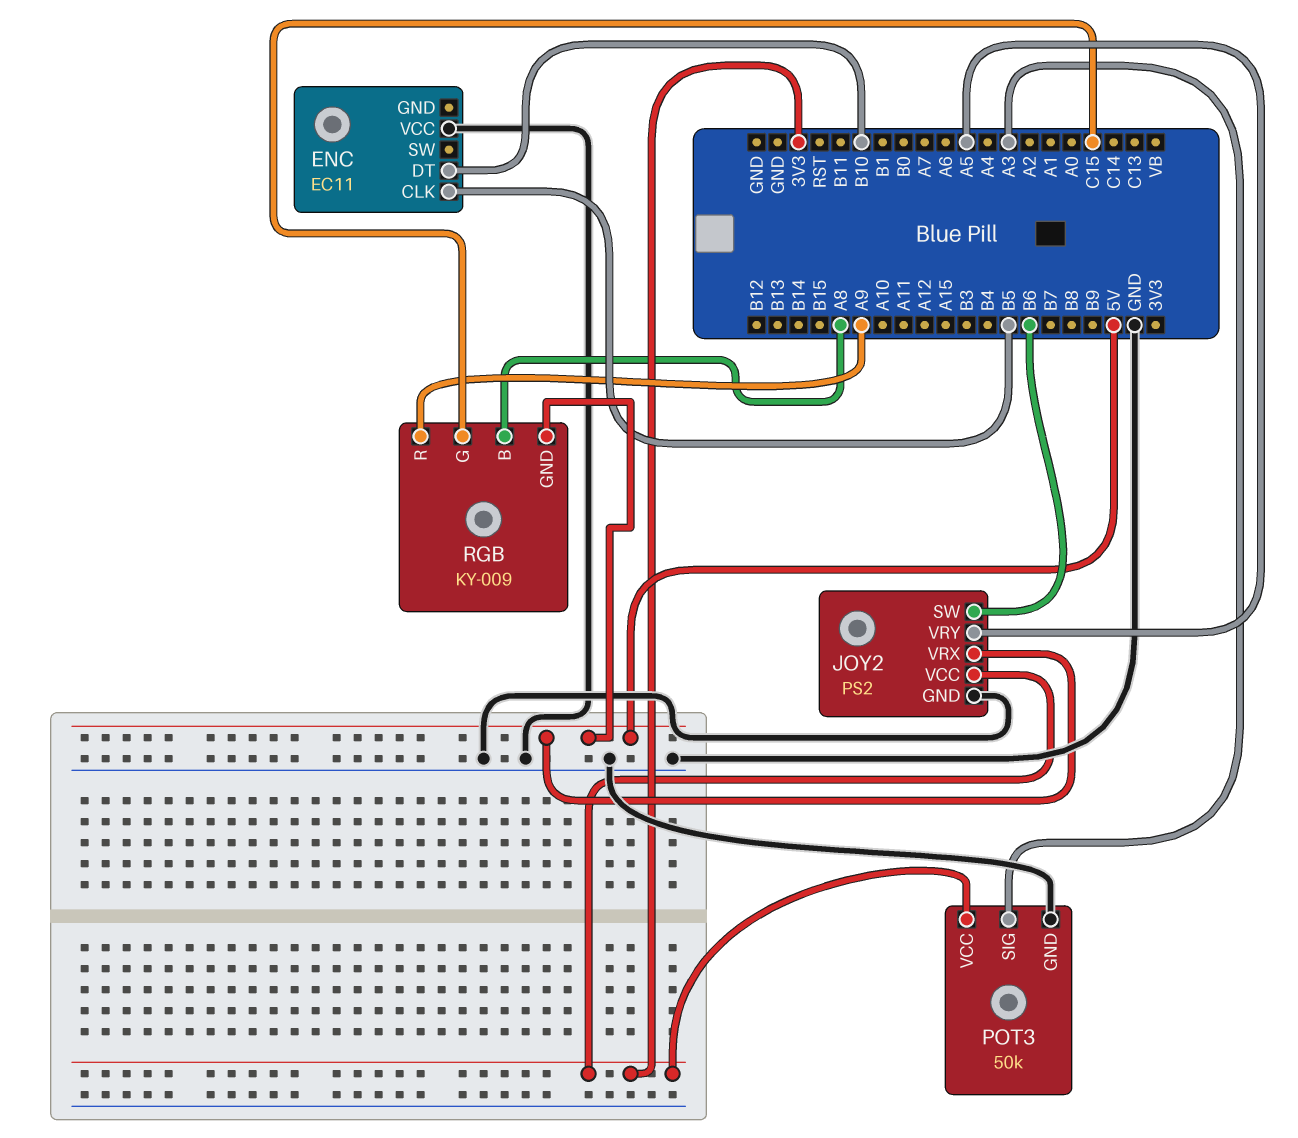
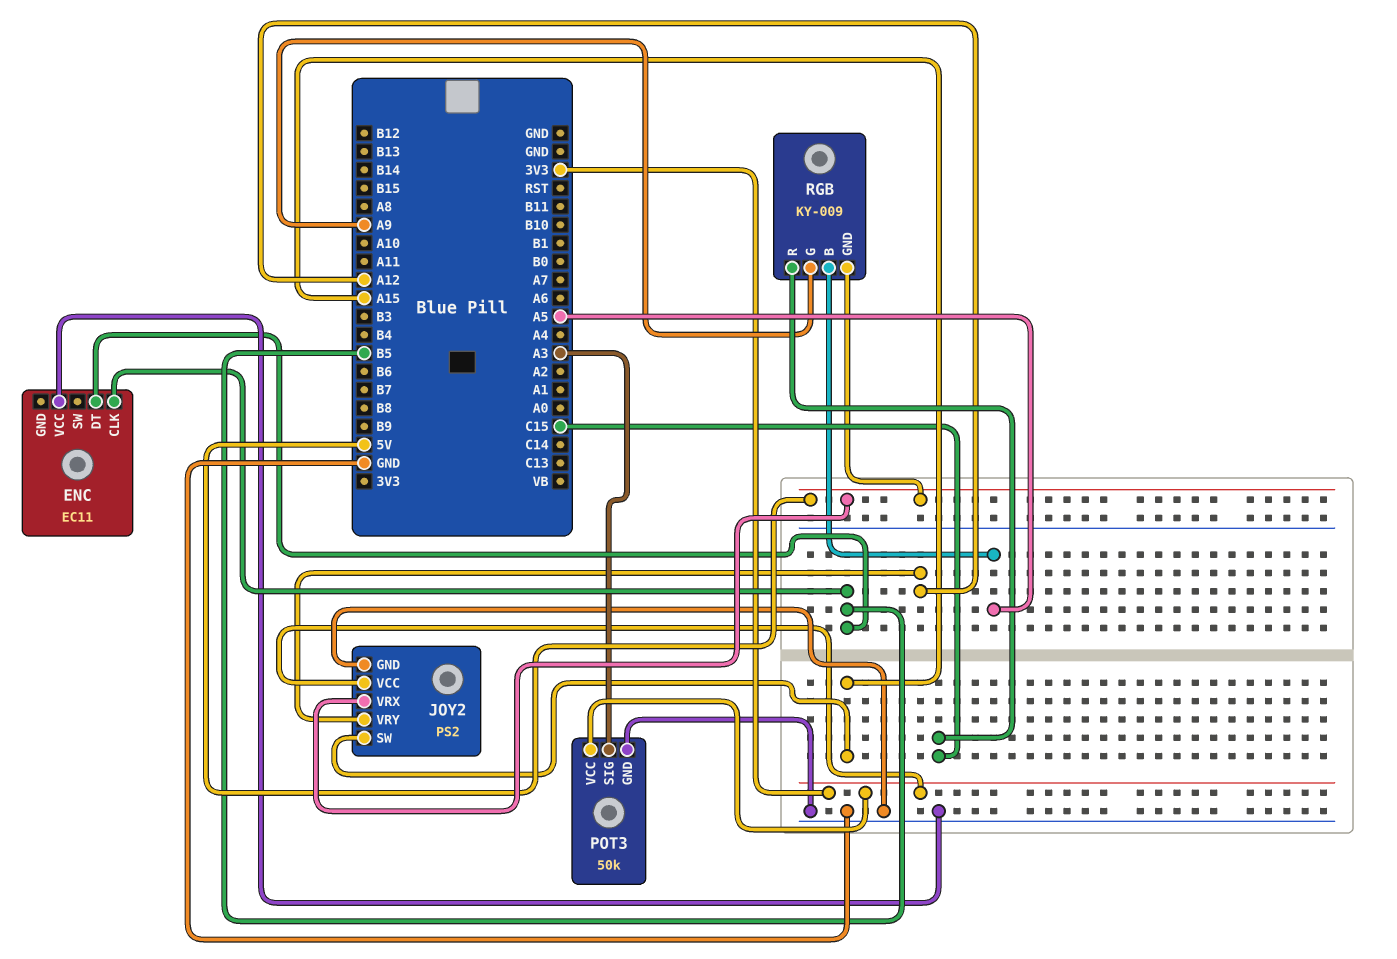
ENC pin DT: B10 -> B5
JOY2 pin SW: B6 -> A15
JOY2 pin VRY: A5 -> A12
RGB pin B: A8 -> A5
RGB pin G: C15 -> A9
RGB pin R: A9 -> C15

